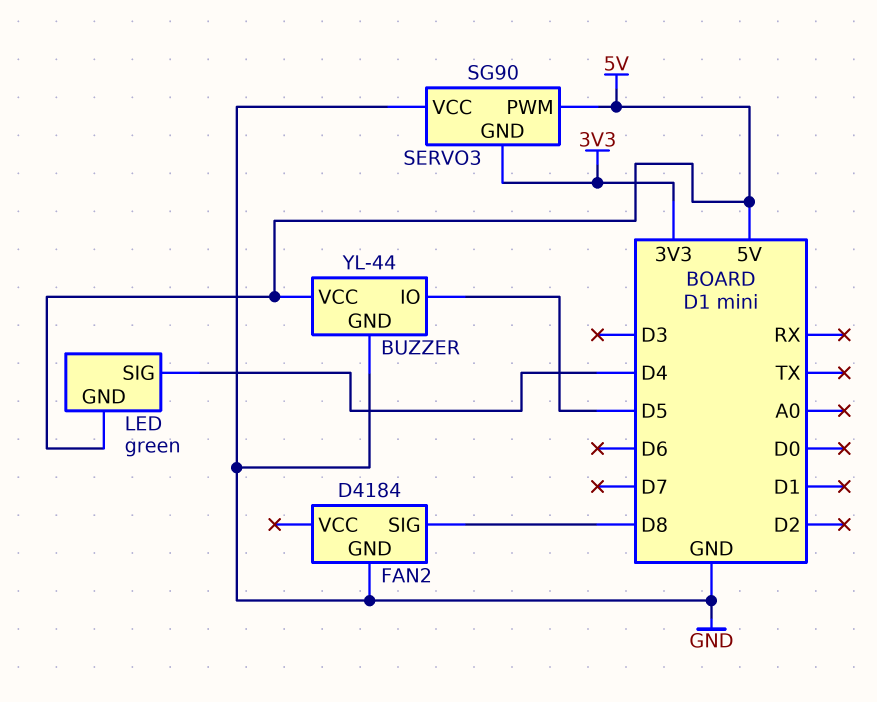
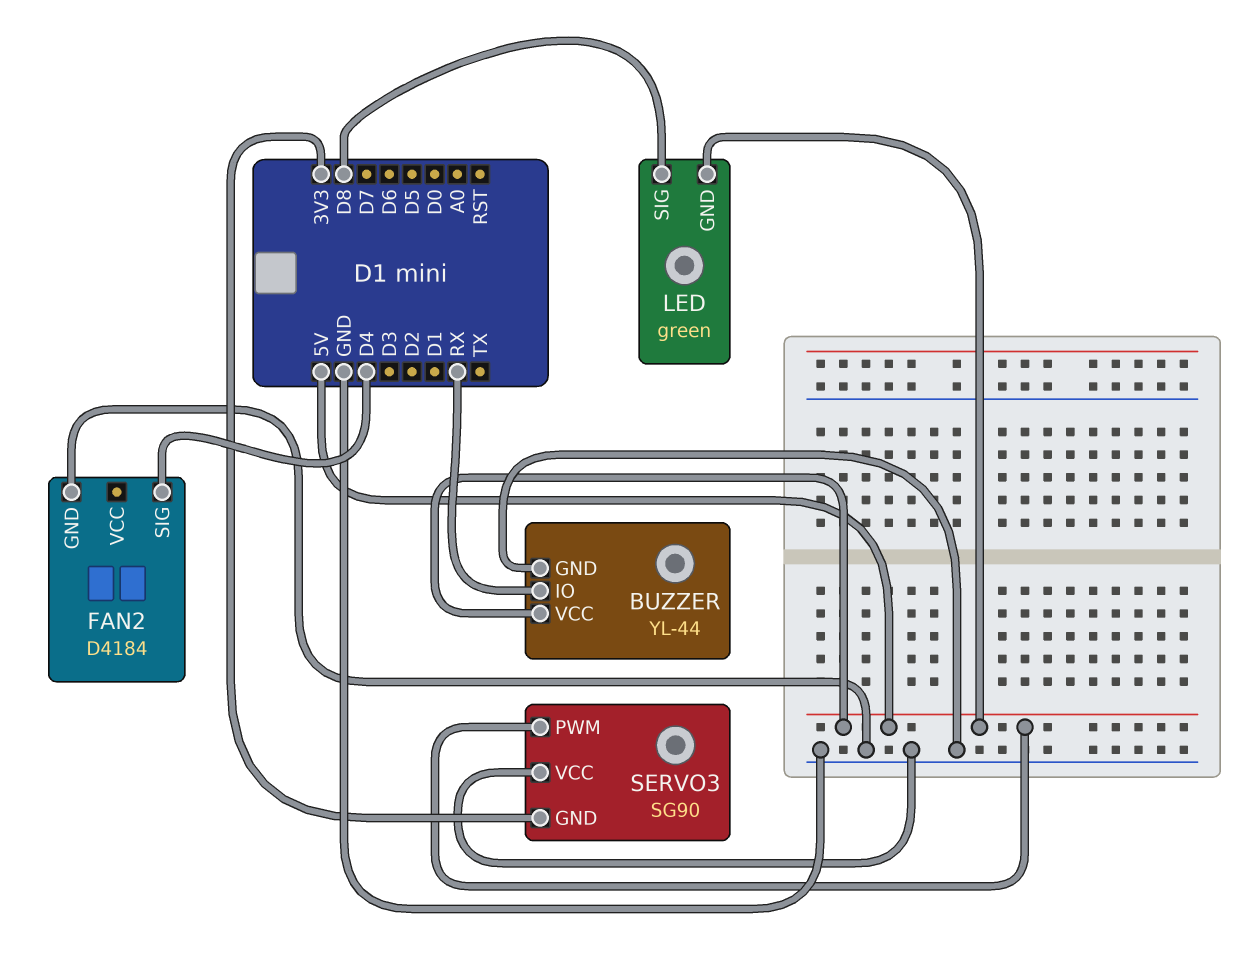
BUZZER pin IO: D5 -> RX
FAN2 pin SIG: D8 -> D4
LED pin SIG: D4 -> D8

